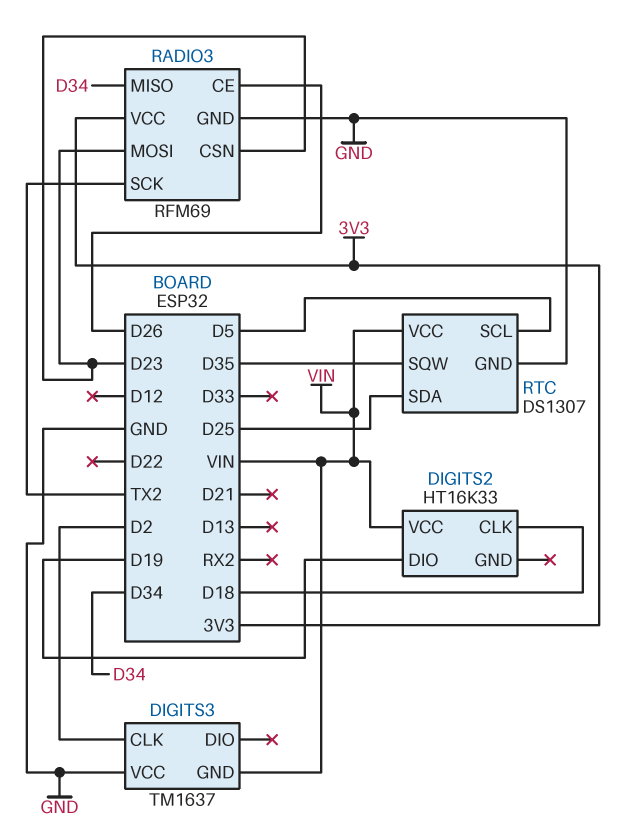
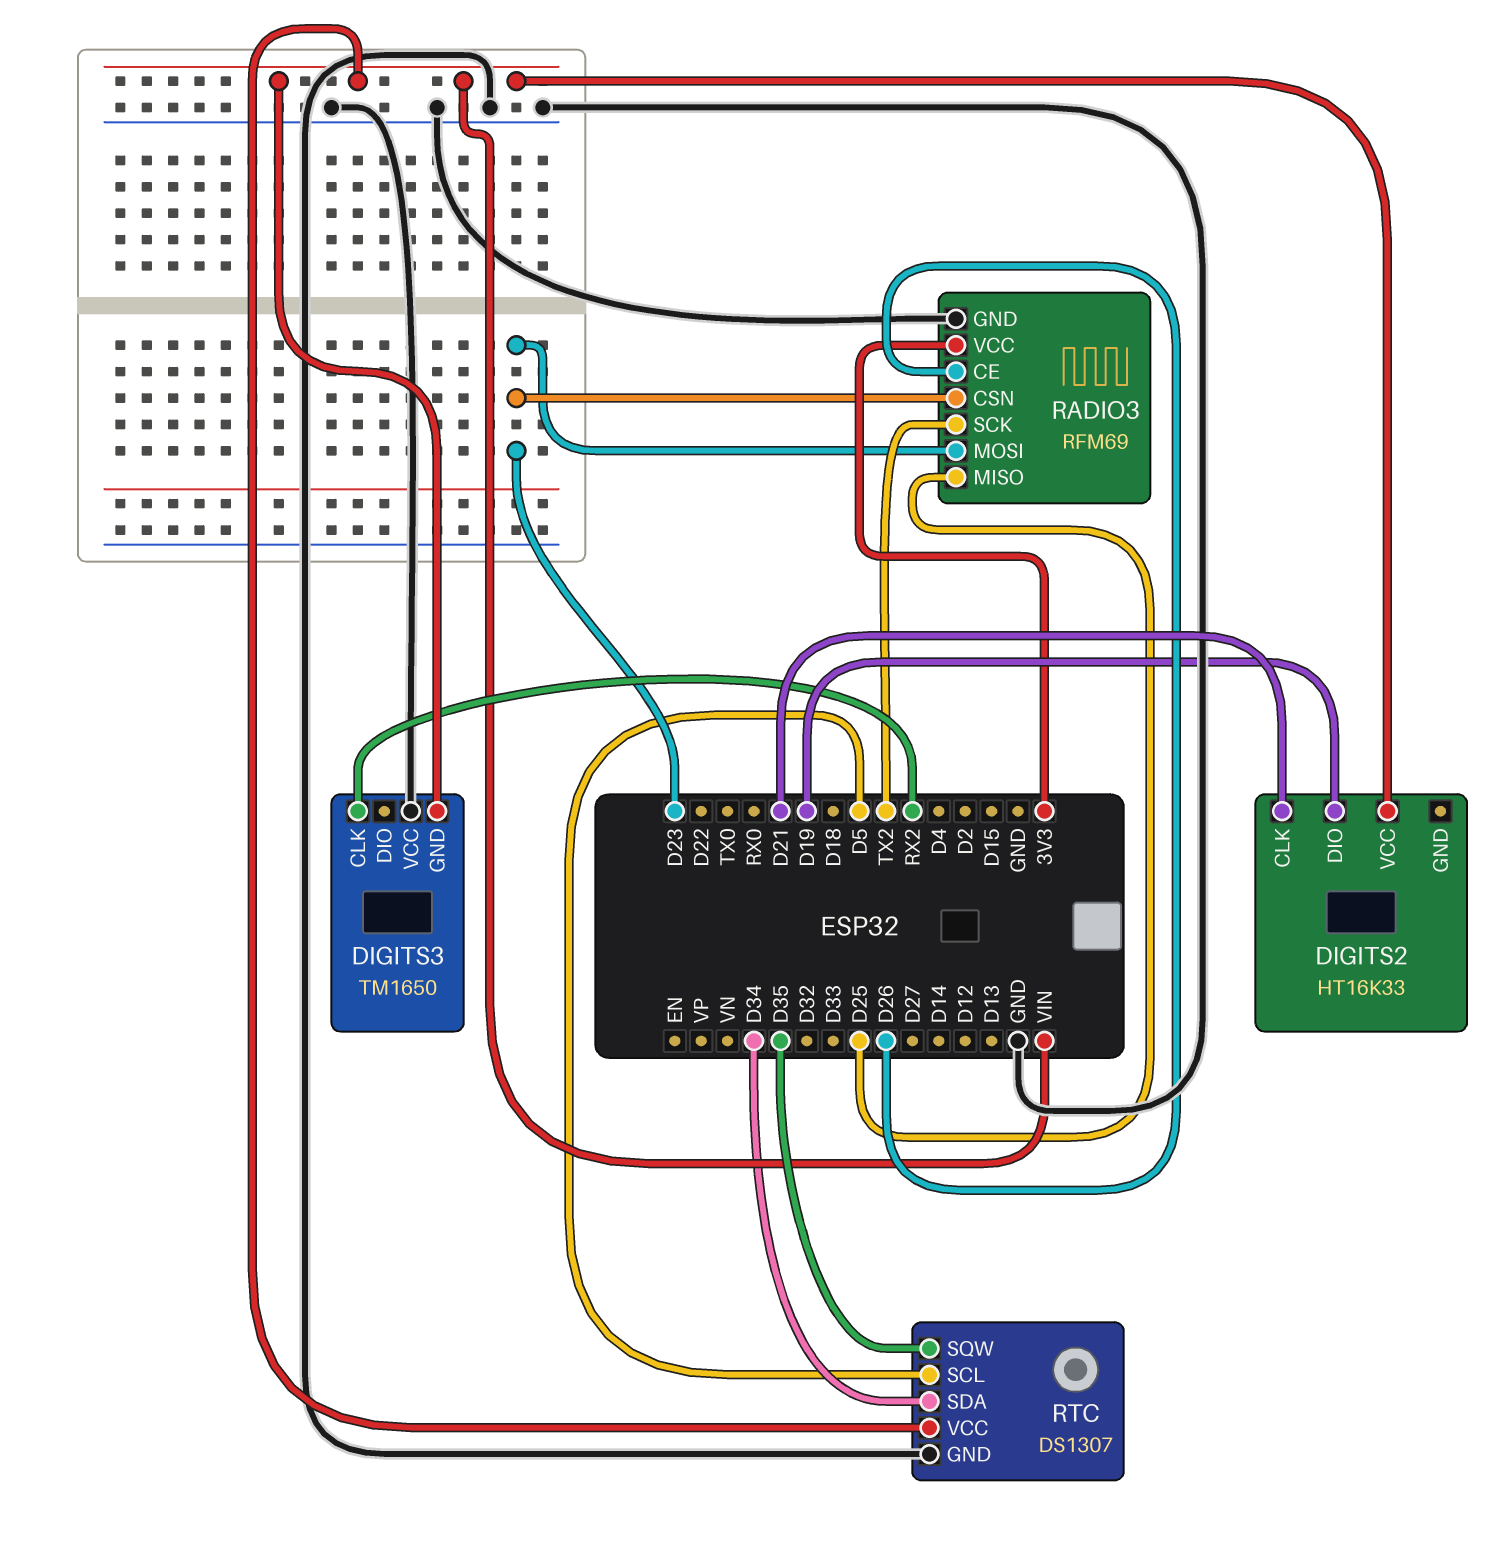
DIGITS2 pin CLK: D18 -> D21
DIGITS3: TM1637 -> TM1650
DIGITS3 pin CLK: D2 -> RX2
RADIO3 pin MISO: D34 -> D25
RTC pin SDA: D25 -> D34

